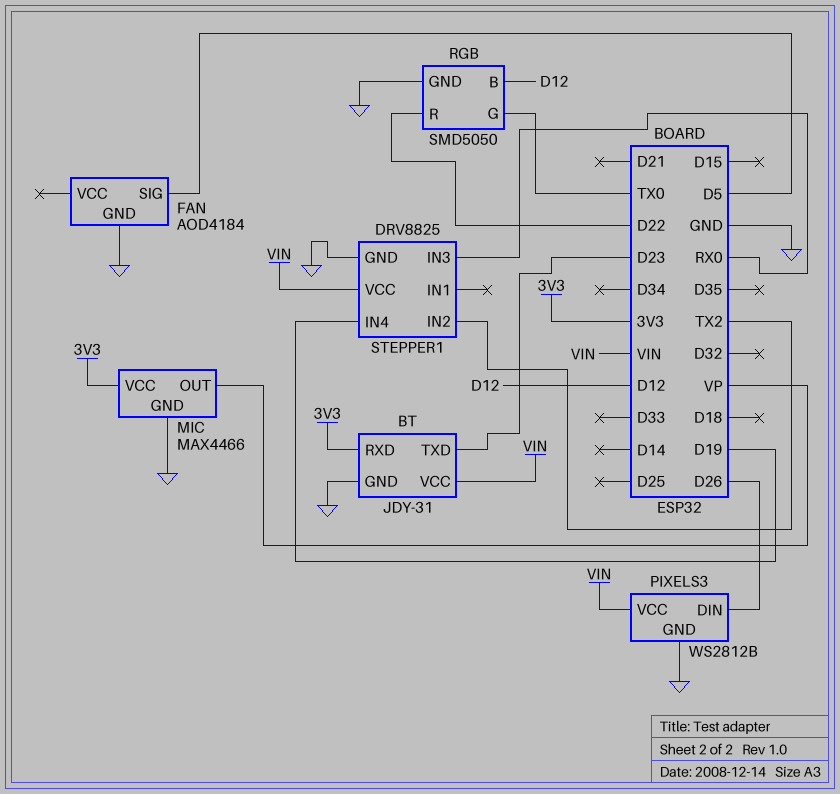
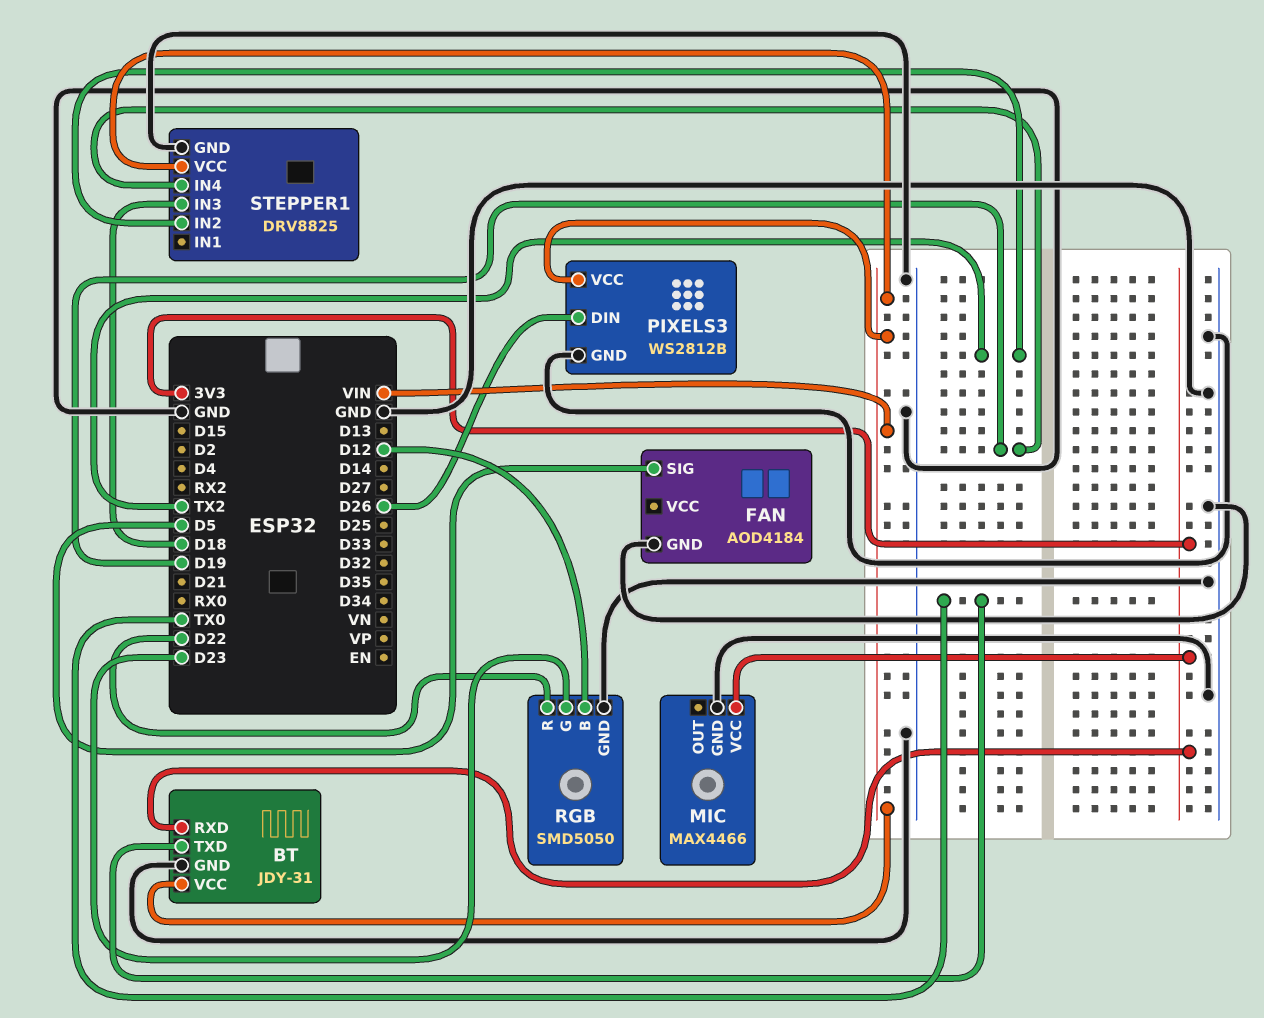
BT pin TXD: D23 -> TX0
MIC pin OUT: VP -> none
RGB pin G: TX0 -> D23
STEPPER1 pin IN3: RX0 -> D18

